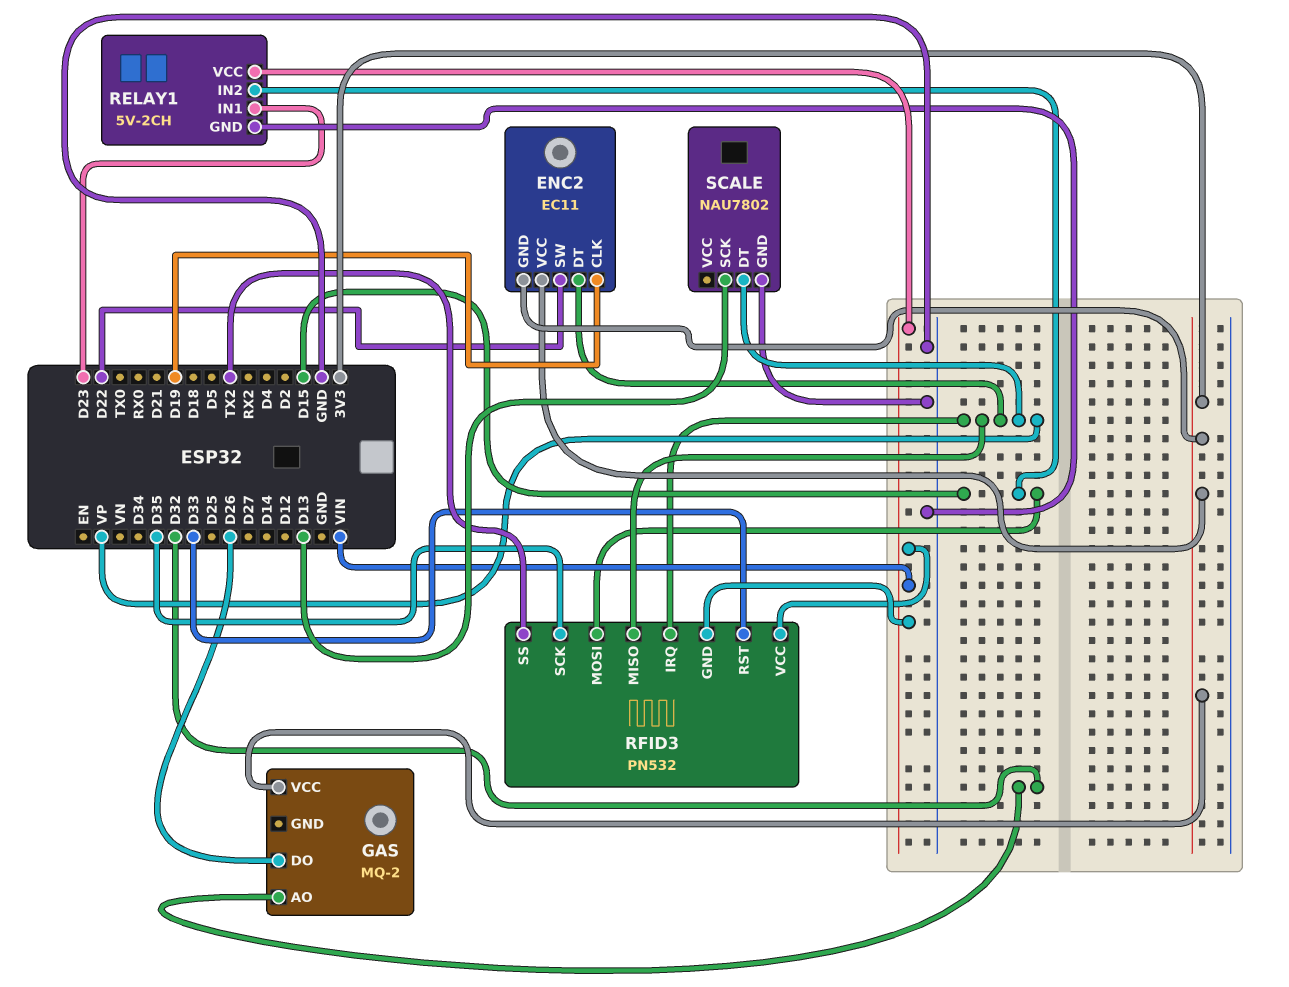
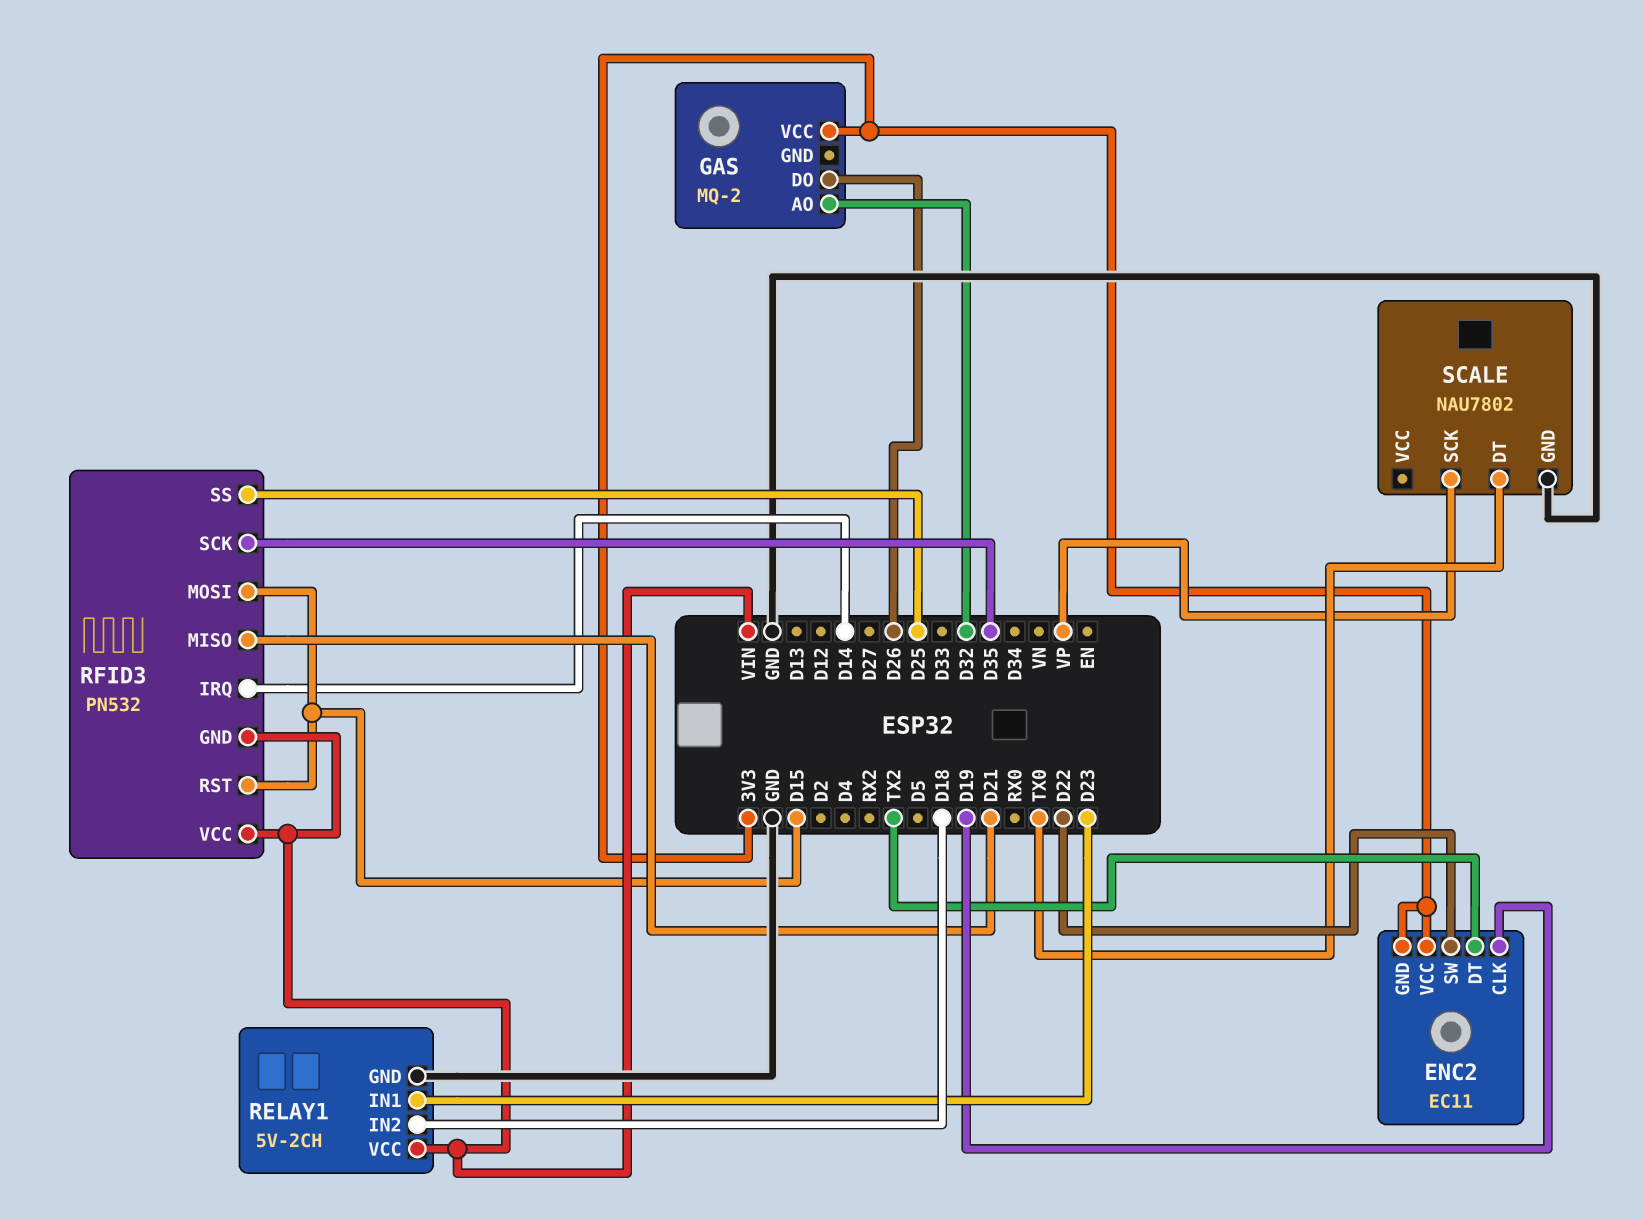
ENC2 pin DT: VP -> TX2
RELAY1 pin IN2: D15 -> D18
RFID3 pin IRQ: VP -> D14
RFID3 pin MISO: VP -> D21
RFID3 pin RST: D33 -> D15
RFID3 pin SS: TX2 -> D25
SCALE pin DT: VP -> TX0
SCALE pin SCK: D13 -> VP

